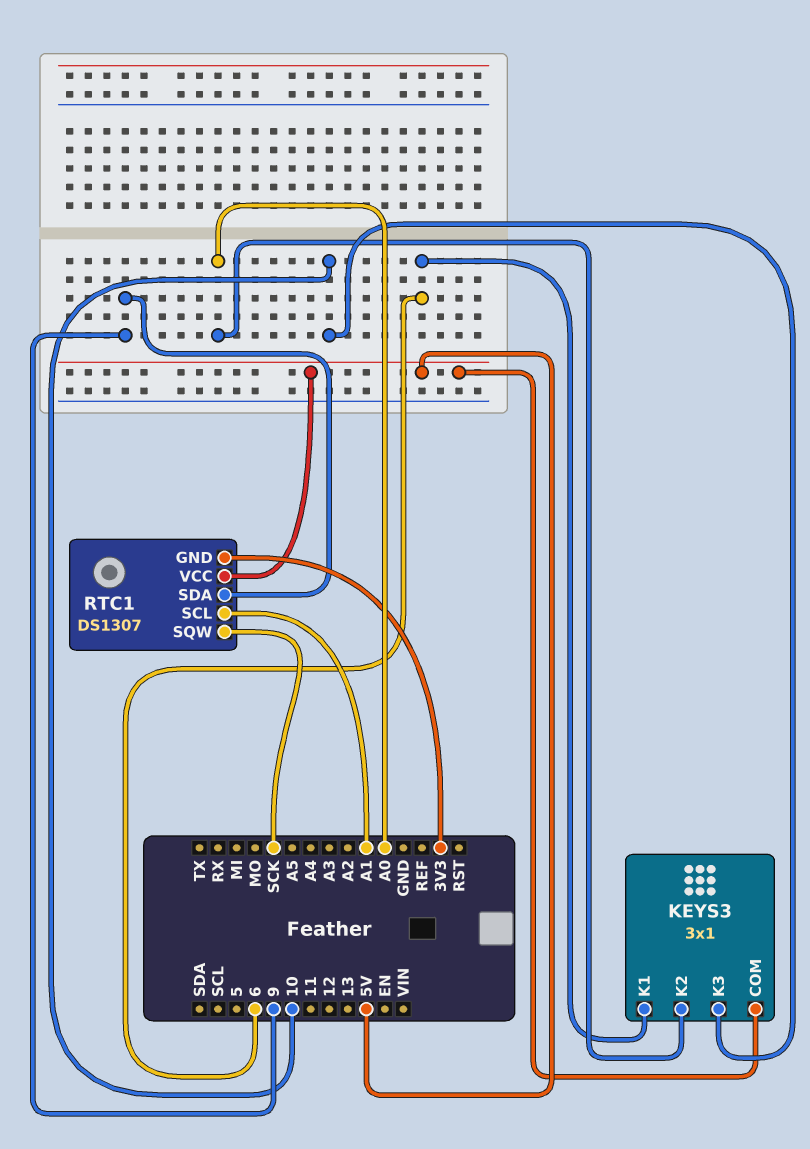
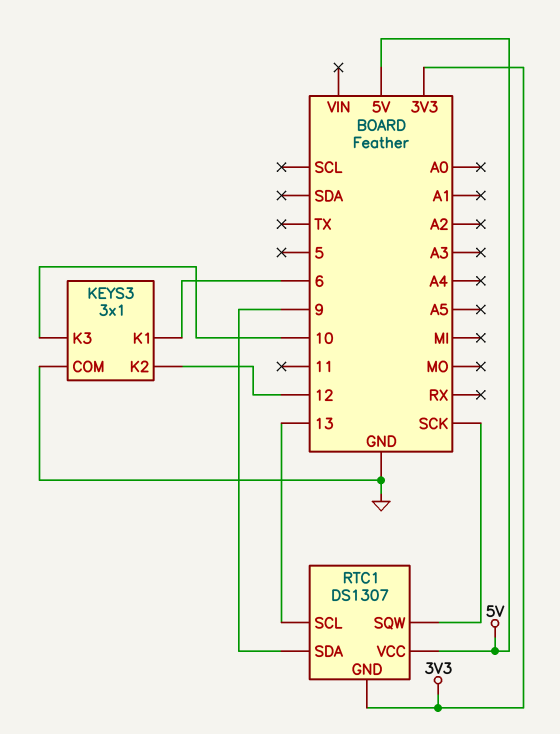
KEYS3 pin COM: 5V -> GND
KEYS3 pin K2: A0 -> 12
RTC1 pin SCL: A1 -> 13

